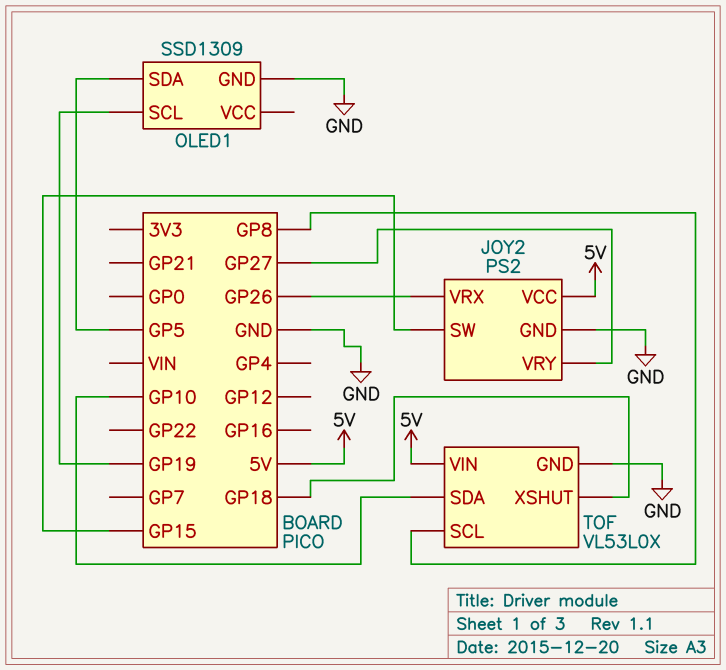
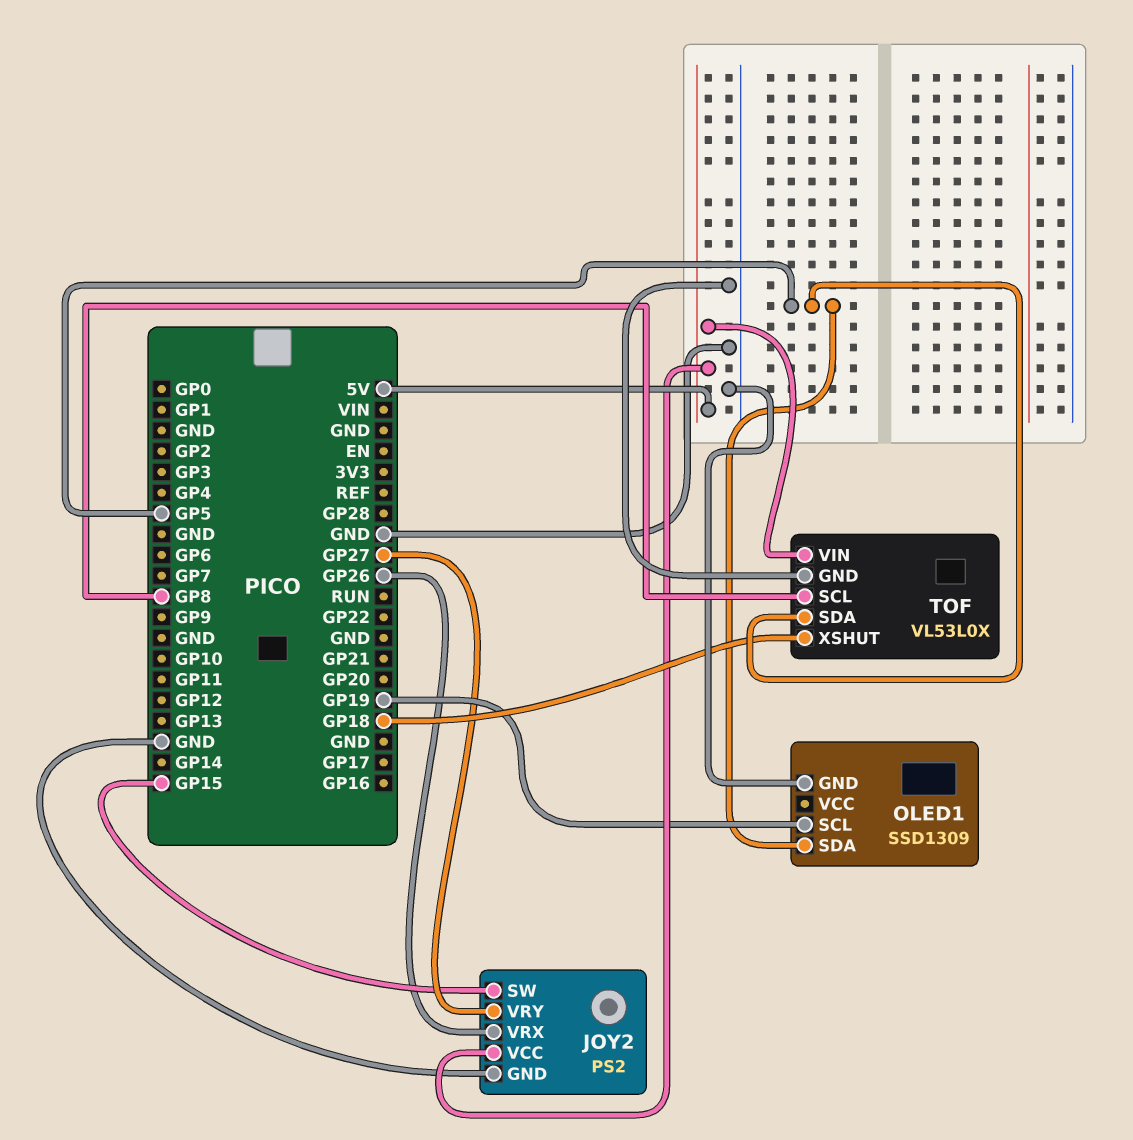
TOF pin SDA: GP10 -> GP5

